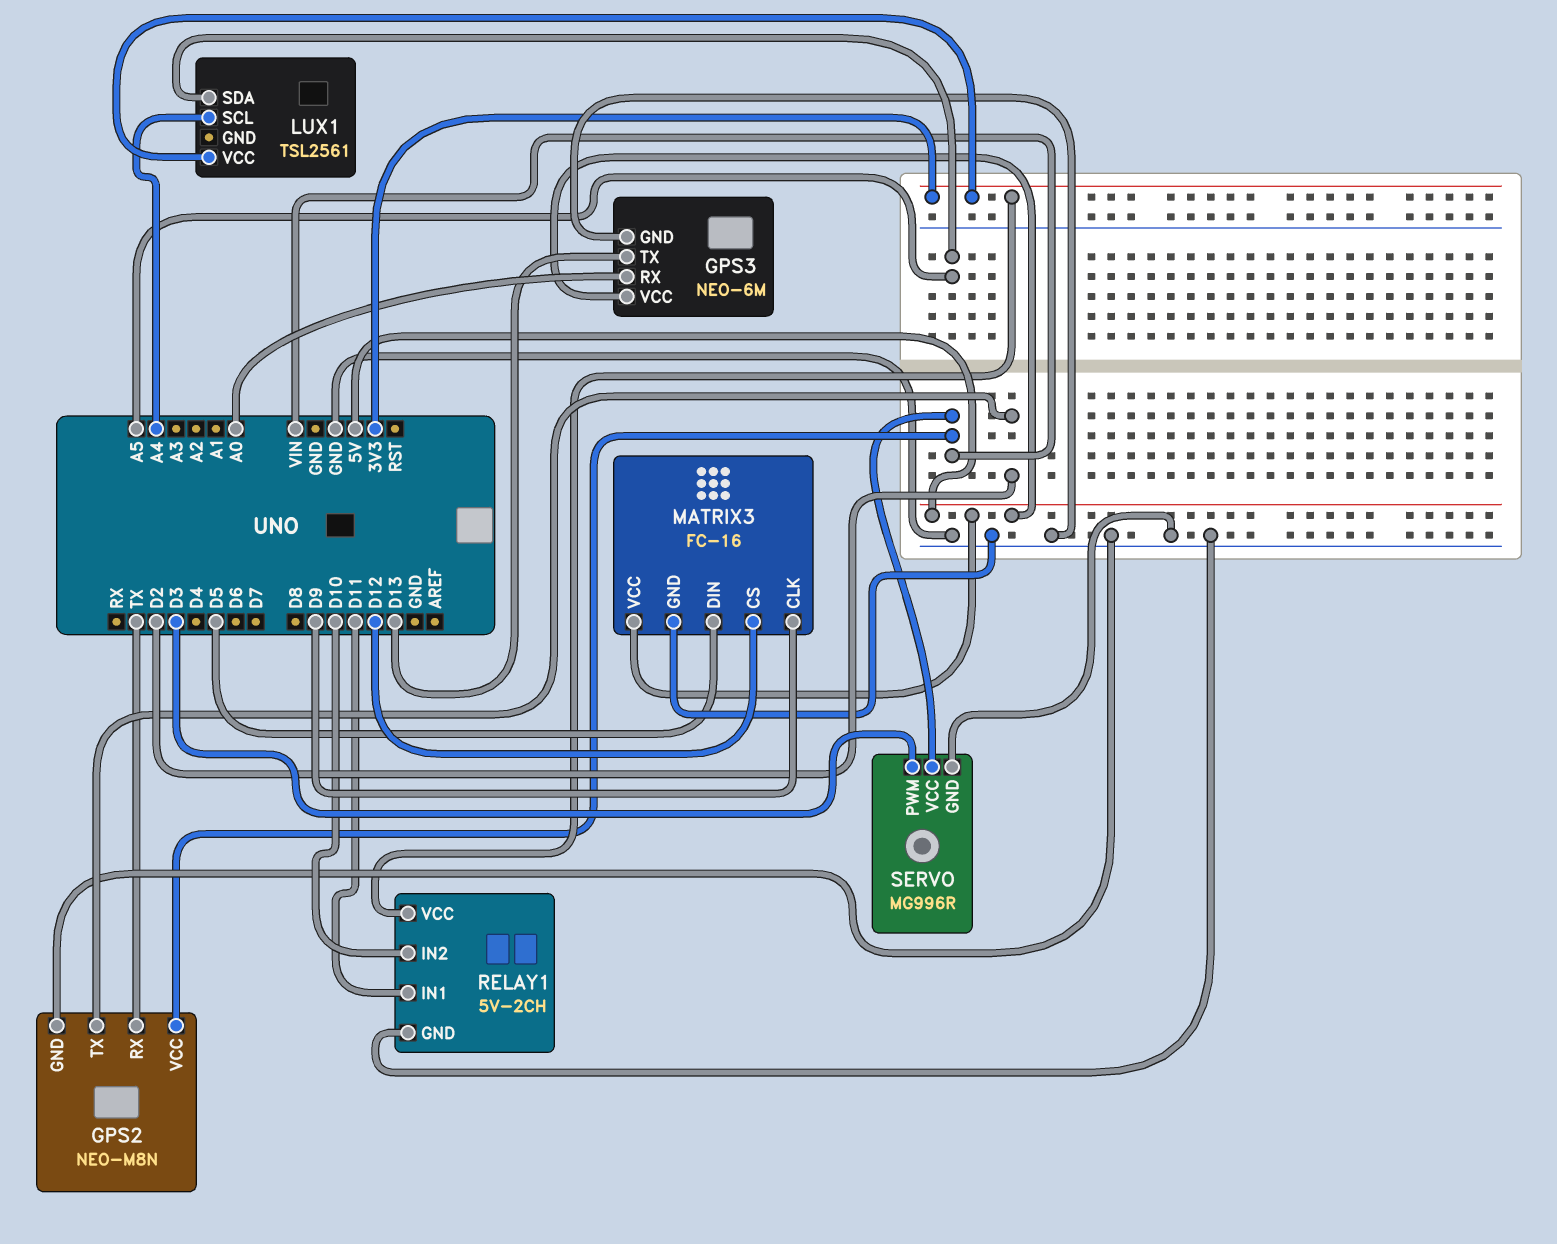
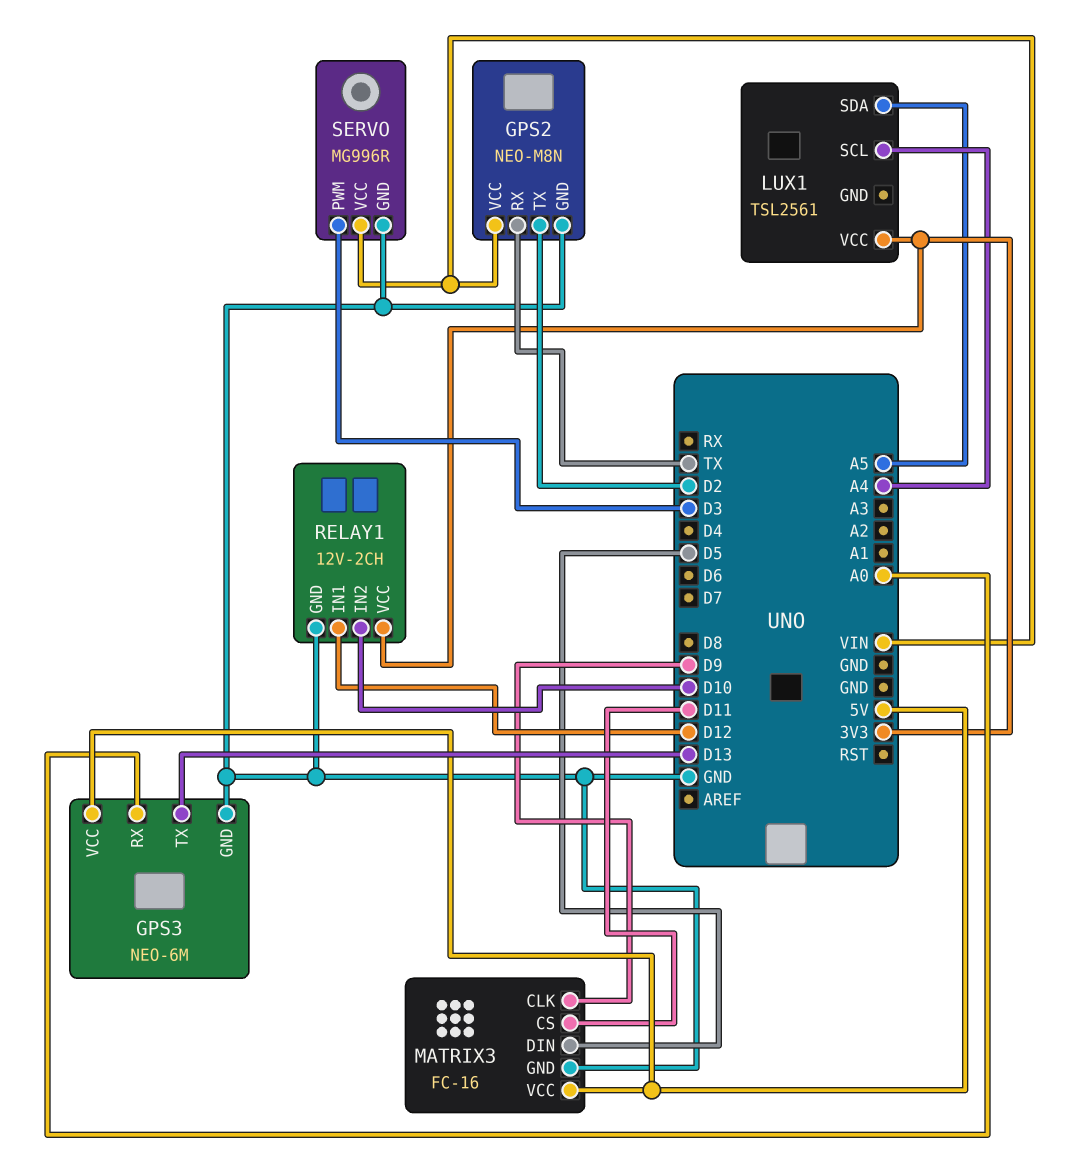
MATRIX3 pin CS: D12 -> D11
RELAY1: 5V-2CH -> 12V-2CH
RELAY1 pin IN1: D11 -> D12

